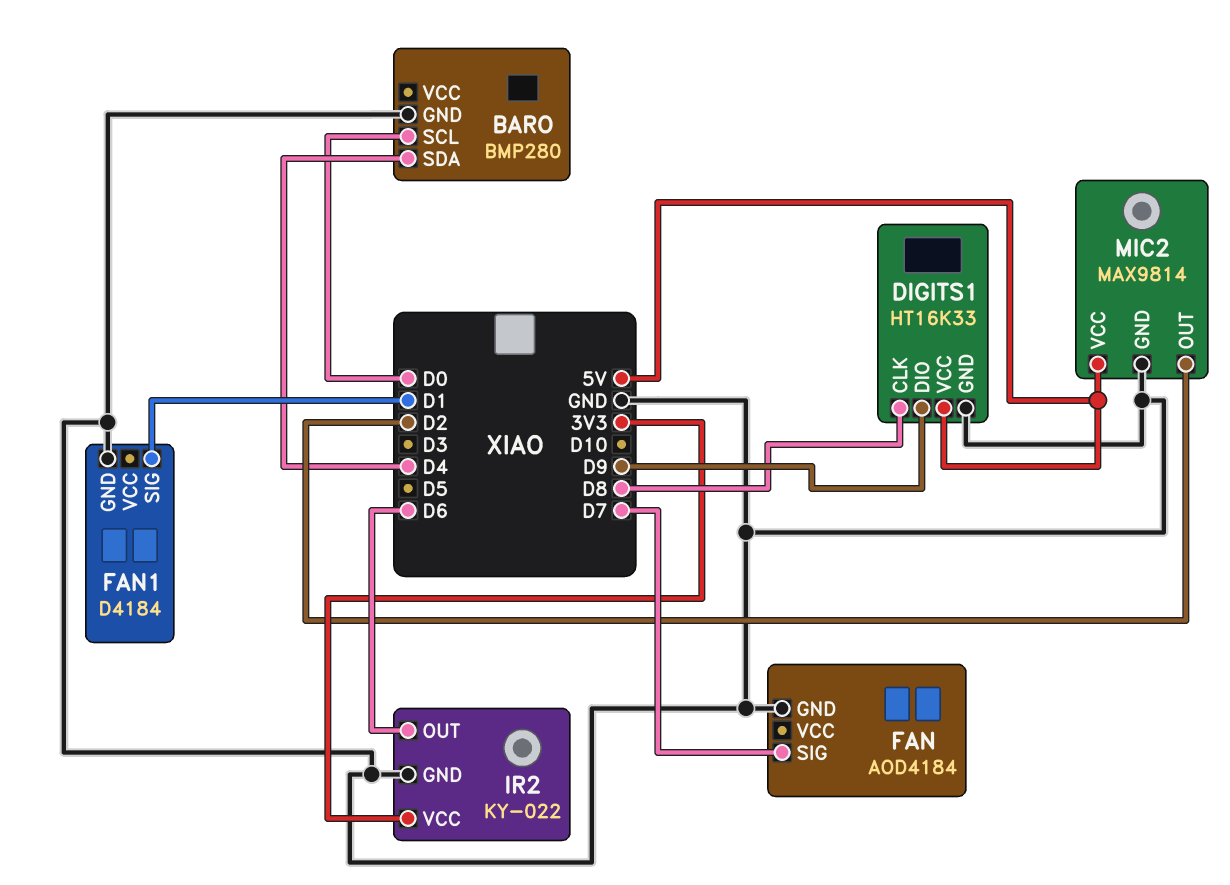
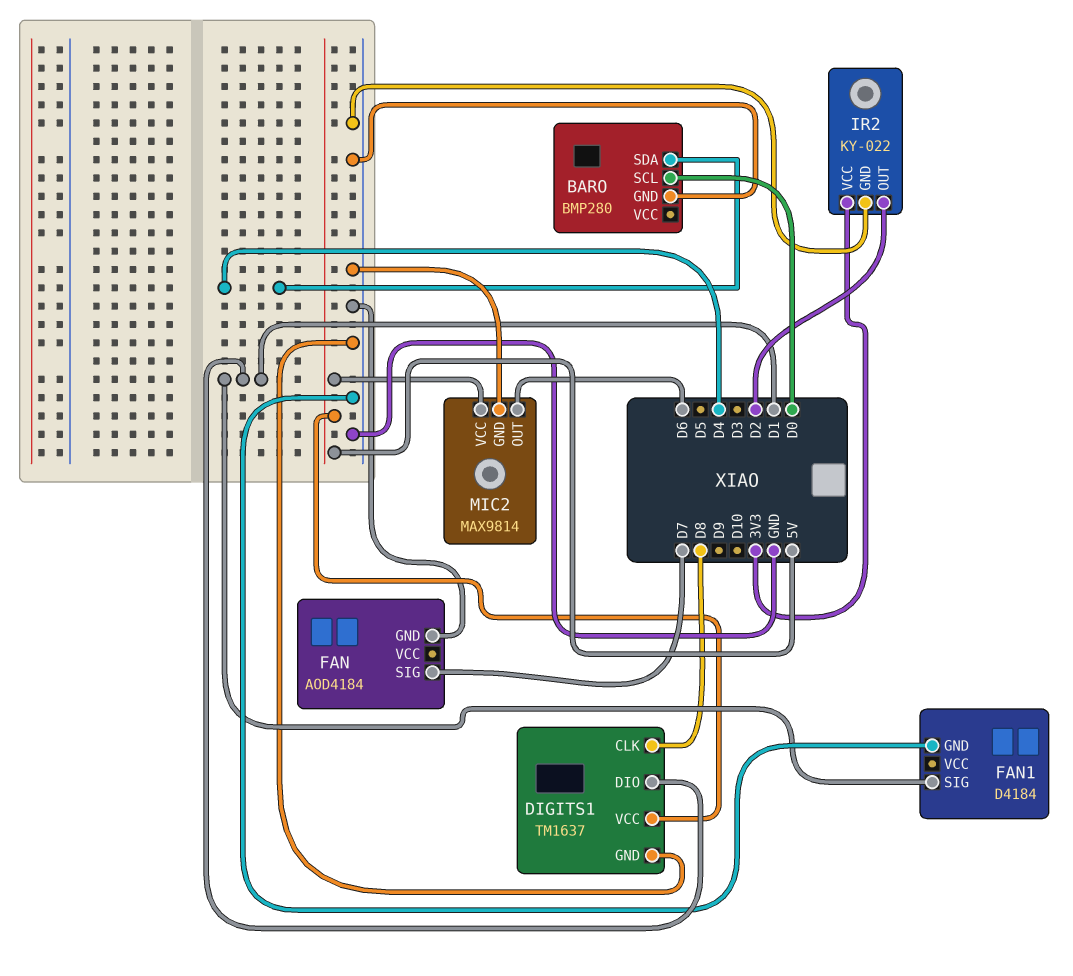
DIGITS1: HT16K33 -> TM1637
DIGITS1 pin DIO: D9 -> D1
IR2 pin OUT: D6 -> D2
MIC2 pin OUT: D2 -> D6

